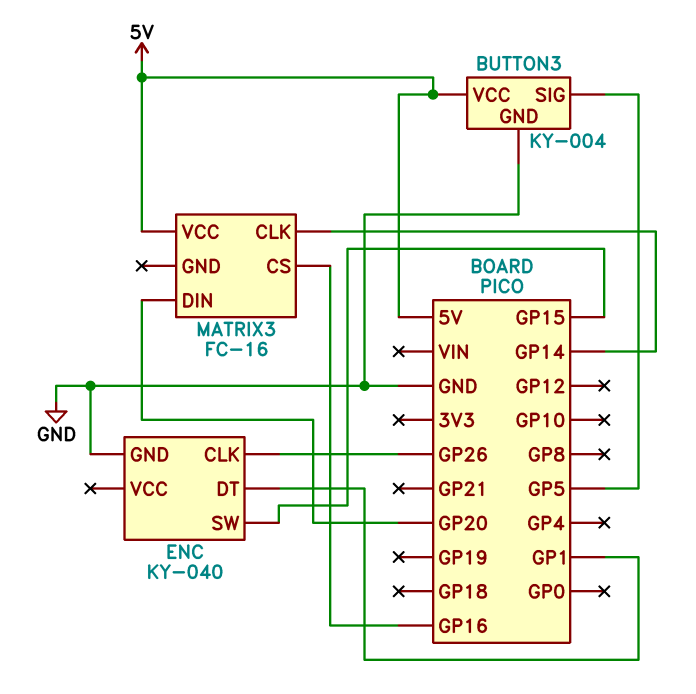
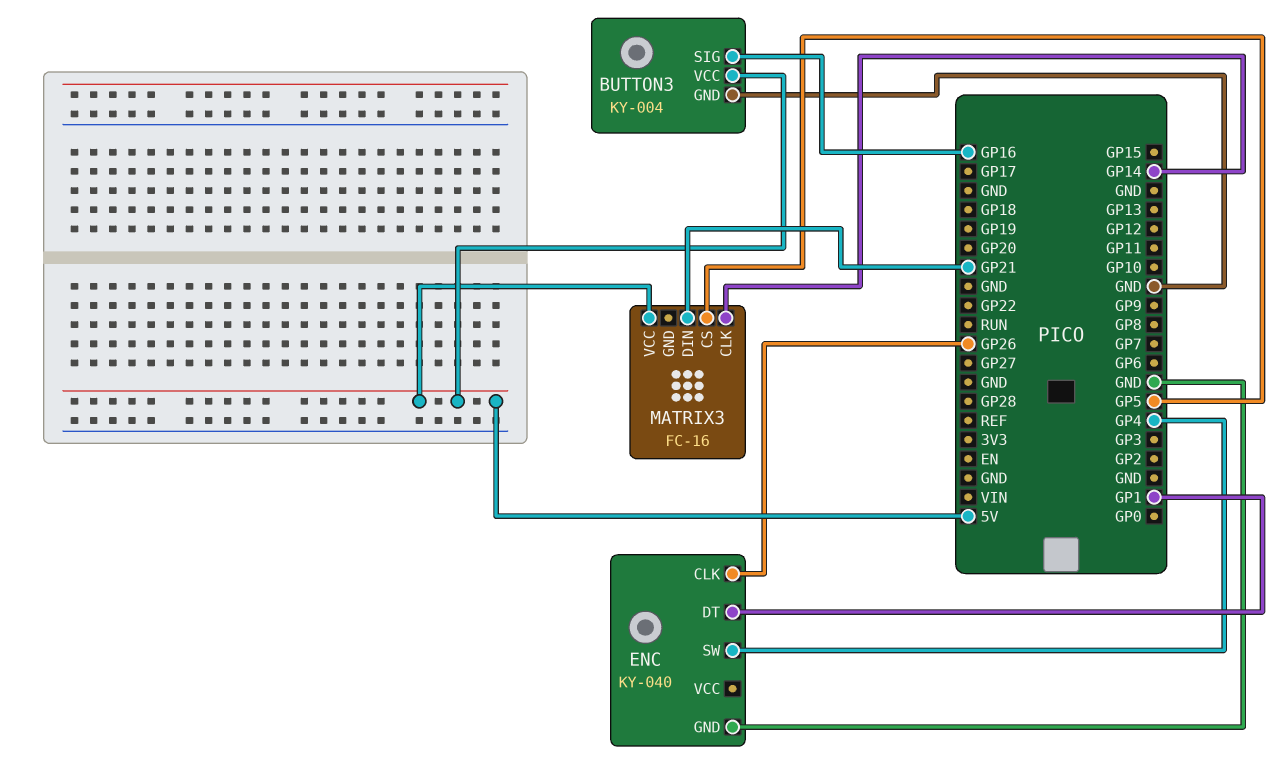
BUTTON3 pin SIG: GP5 -> GP16
ENC pin SW: GP15 -> GP4
MATRIX3 pin CS: GP16 -> GP5
MATRIX3 pin DIN: GP20 -> GP21

